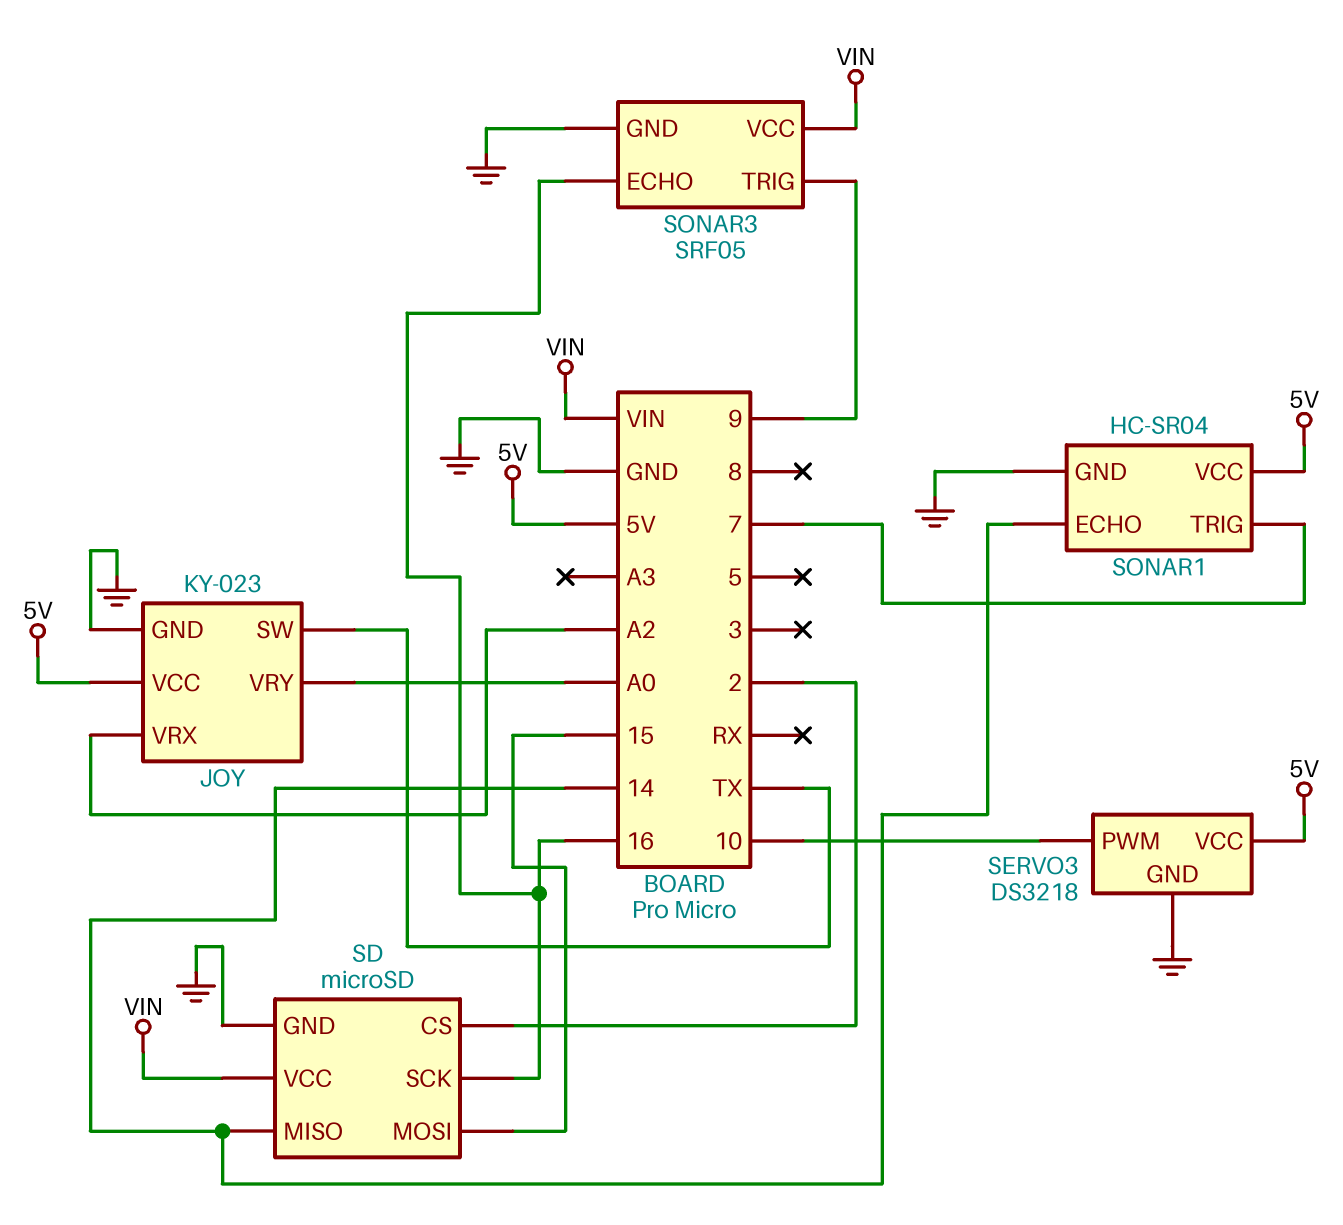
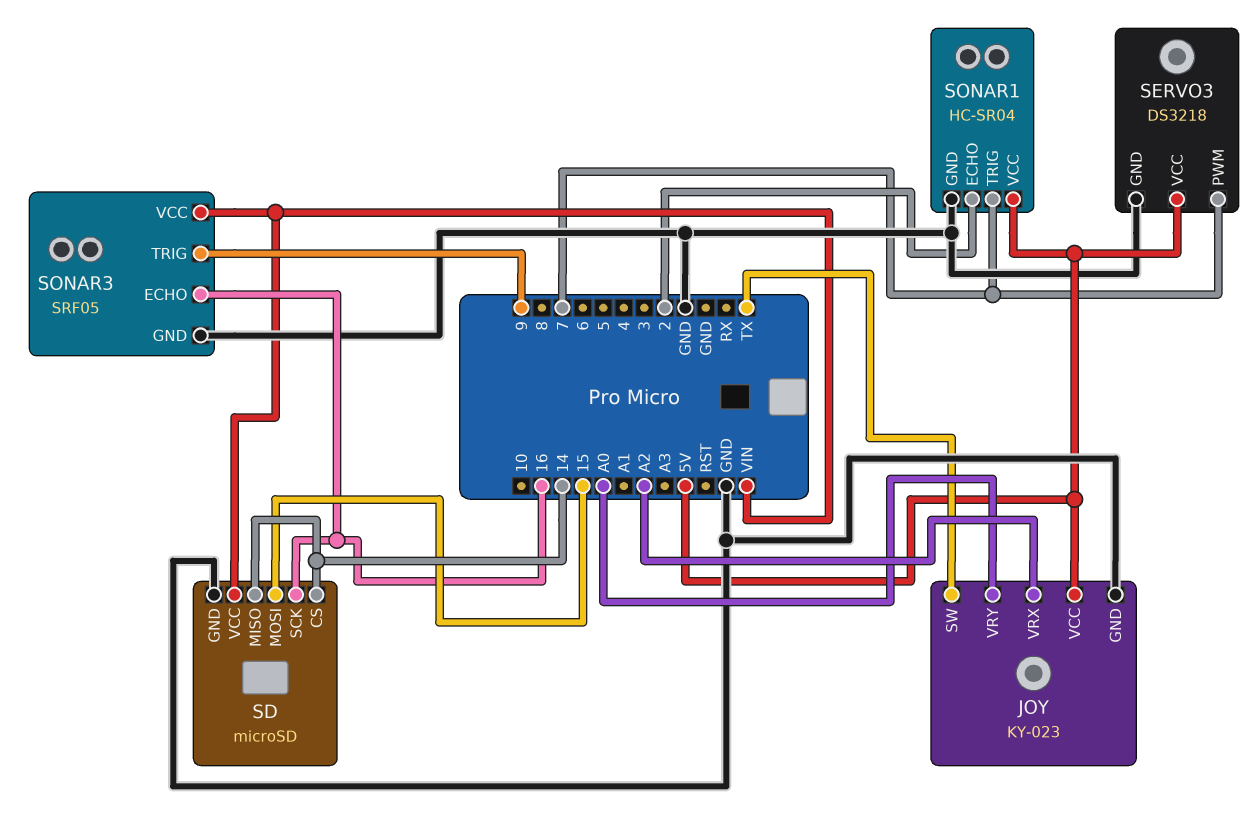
SD pin CS: 2 -> 14
SERVO3 pin PWM: 10 -> 7
SONAR1 pin ECHO: 14 -> 2

